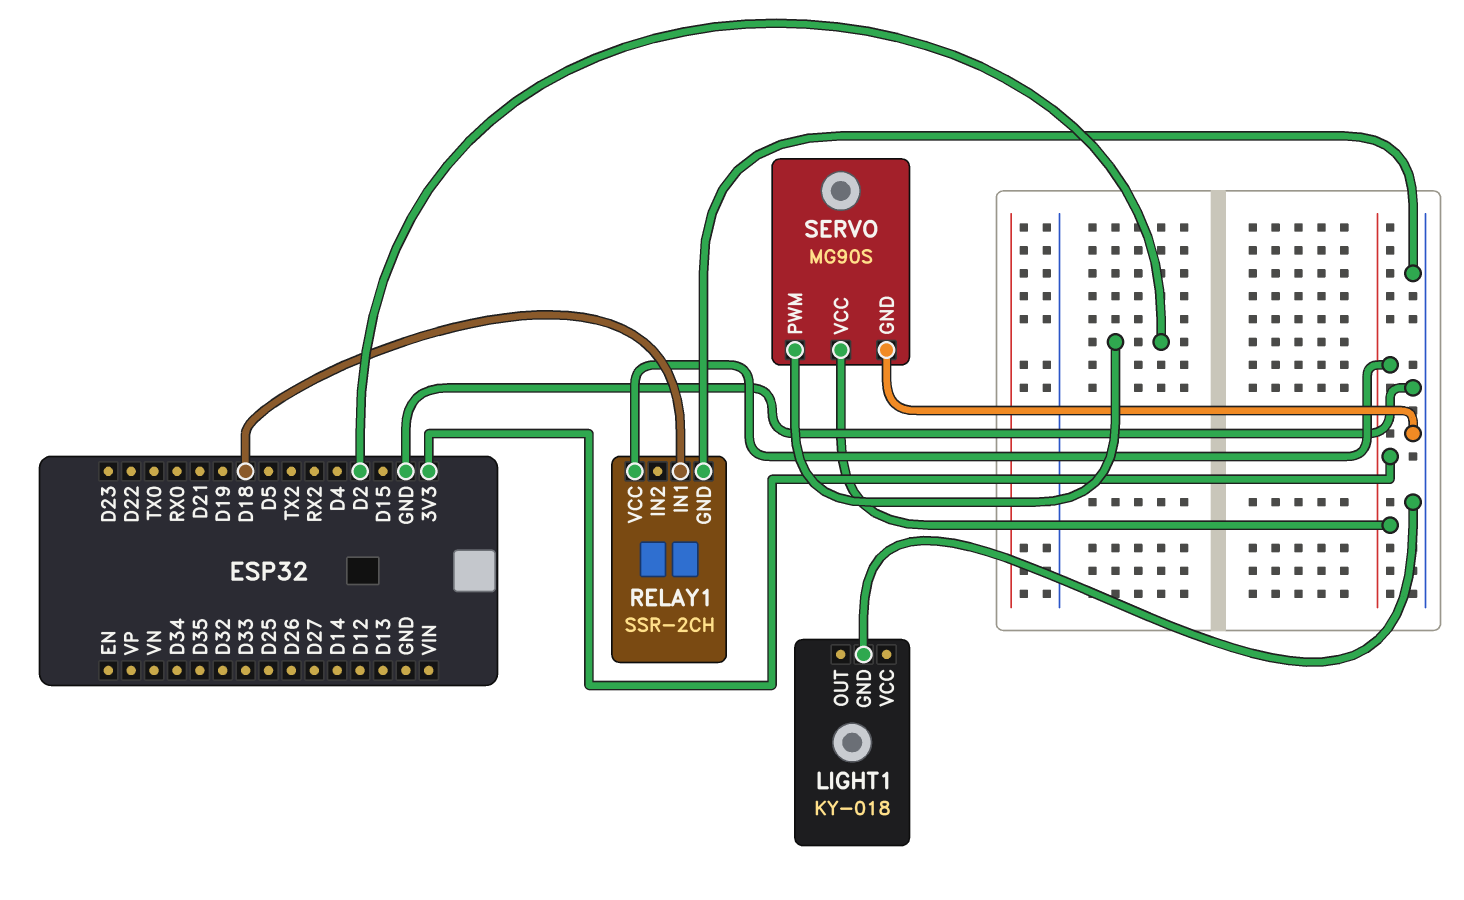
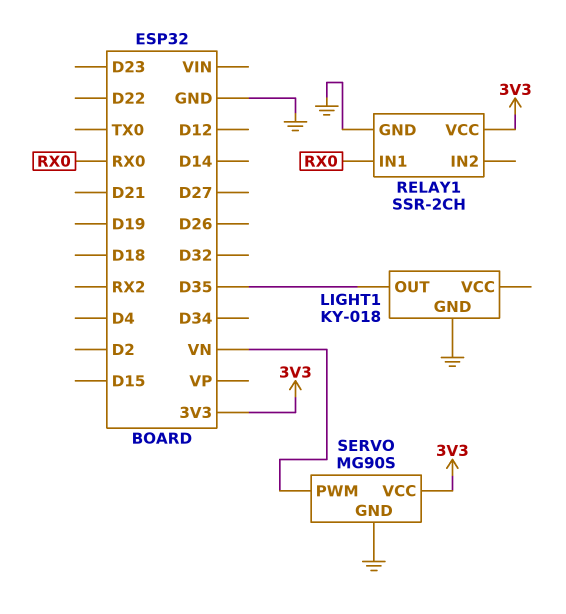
LIGHT1 pin OUT: none -> D35
RELAY1 pin IN1: D18 -> RX0
SERVO pin PWM: D2 -> VN

